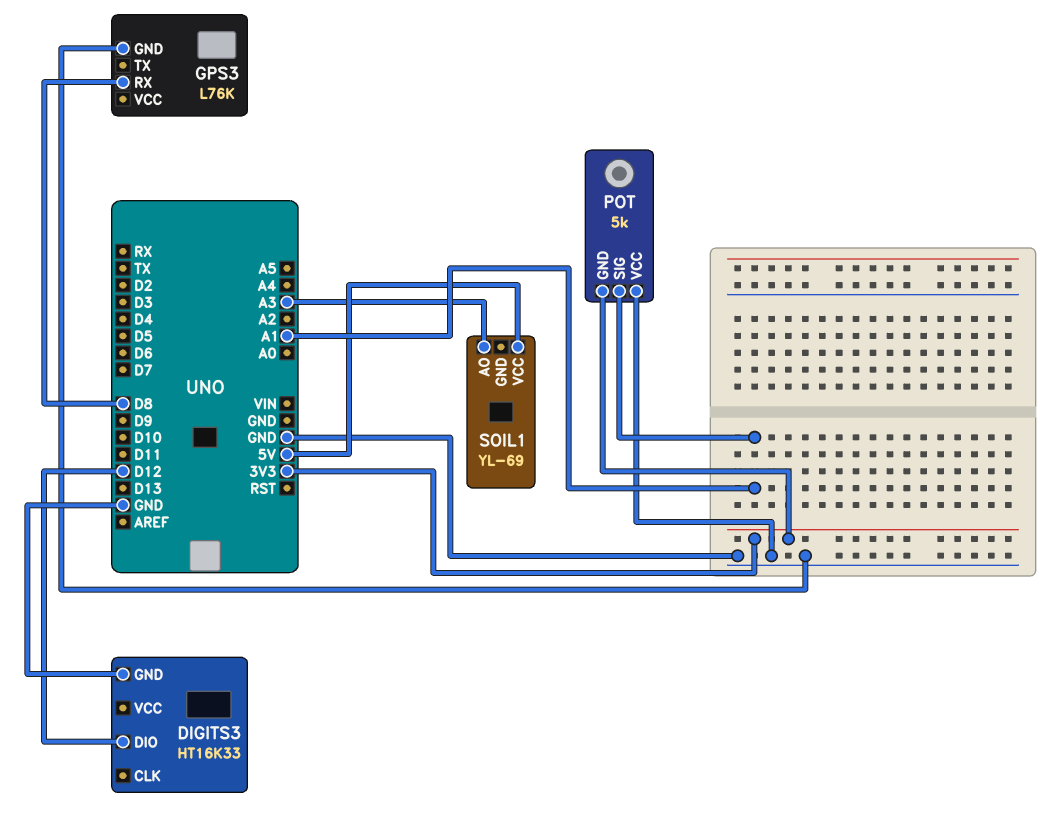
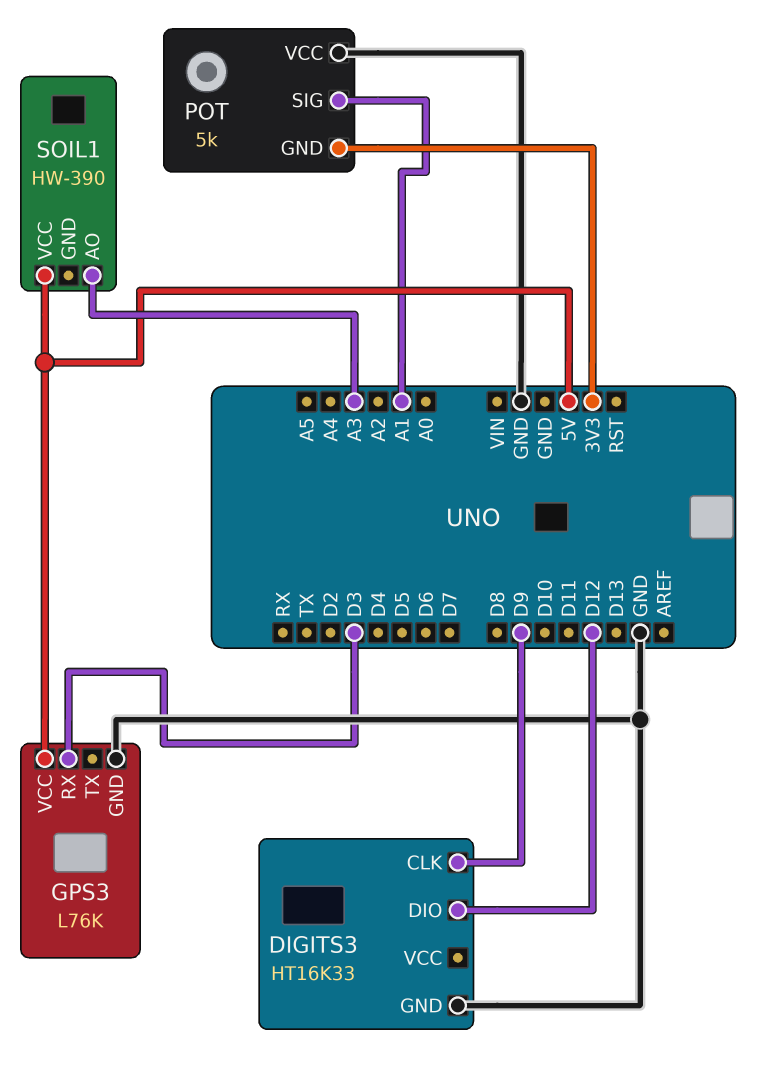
DIGITS3 pin CLK: none -> D9
GPS3 pin RX: D8 -> D3
GPS3 pin VCC: none -> 5V
SOIL1: YL-69 -> HW-390

